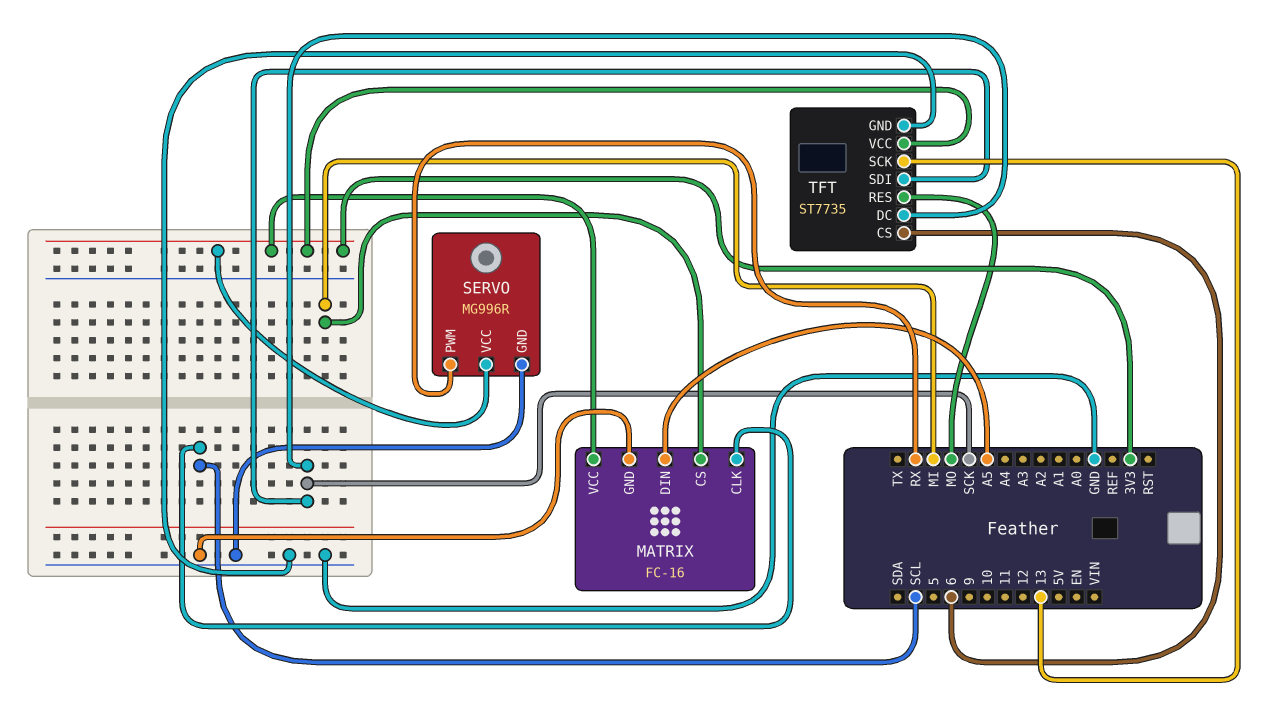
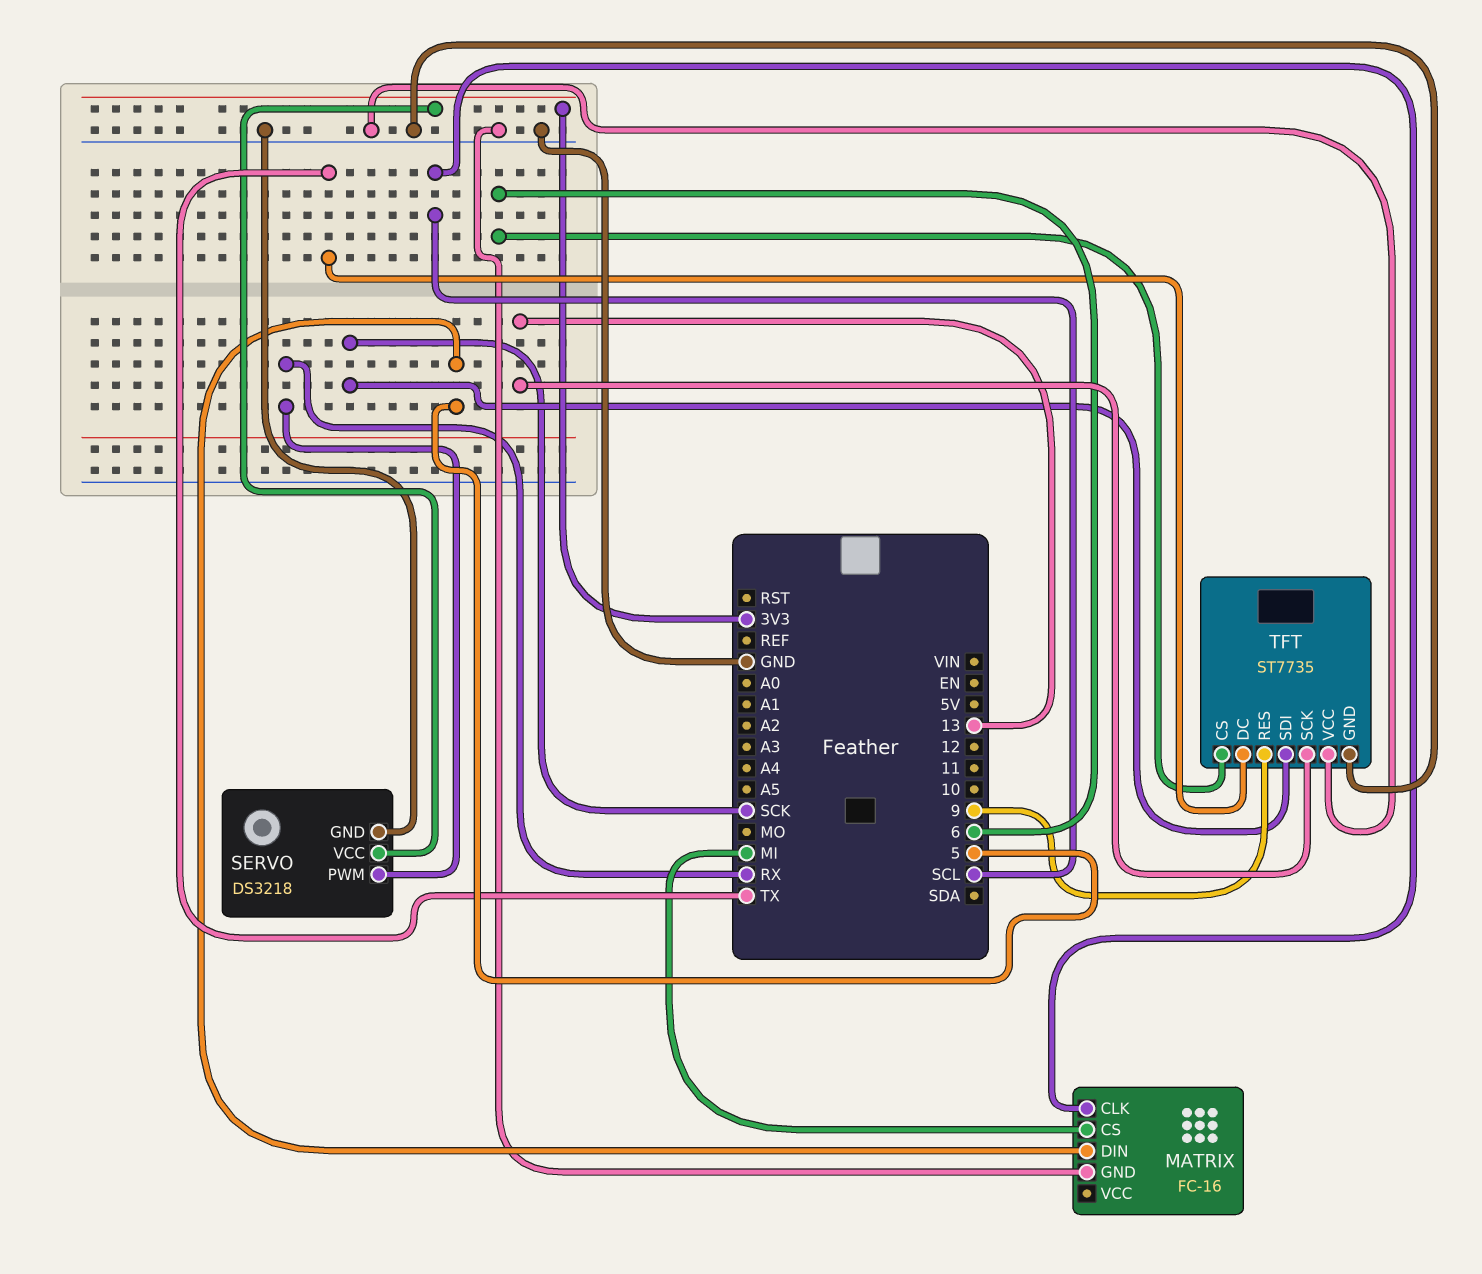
MATRIX pin DIN: A5 -> 5
MATRIX pin VCC: 3V3 -> none
SERVO: MG996R -> DS3218
TFT pin DC: SCK -> TX
TFT pin RES: MO -> 9
TFT pin VCC: 3V3 -> GND

